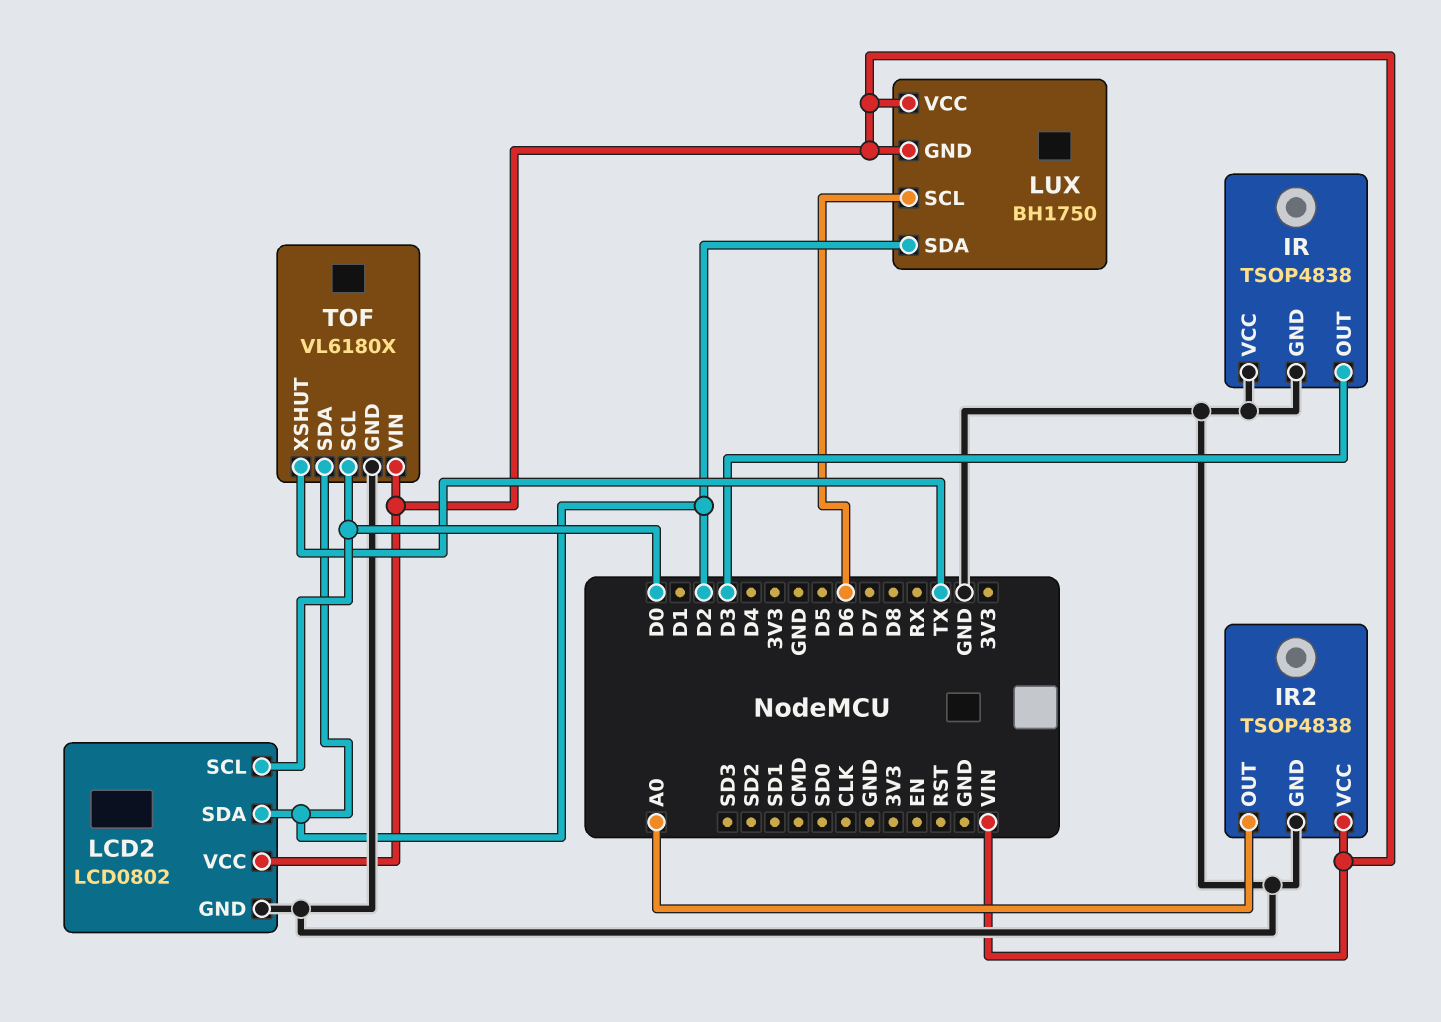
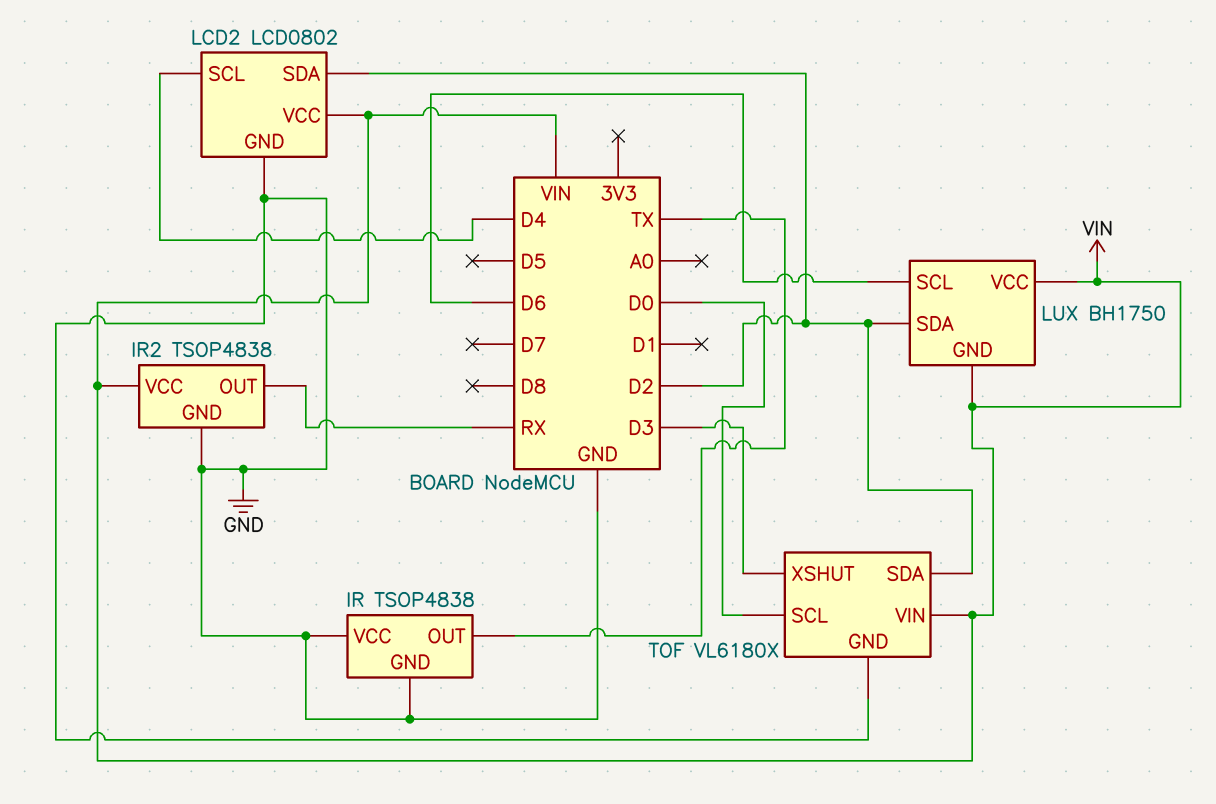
IR pin OUT: D3 -> TX
IR2 pin OUT: A0 -> RX
LCD2 pin SCL: D0 -> D4
TOF pin XSHUT: TX -> D3

